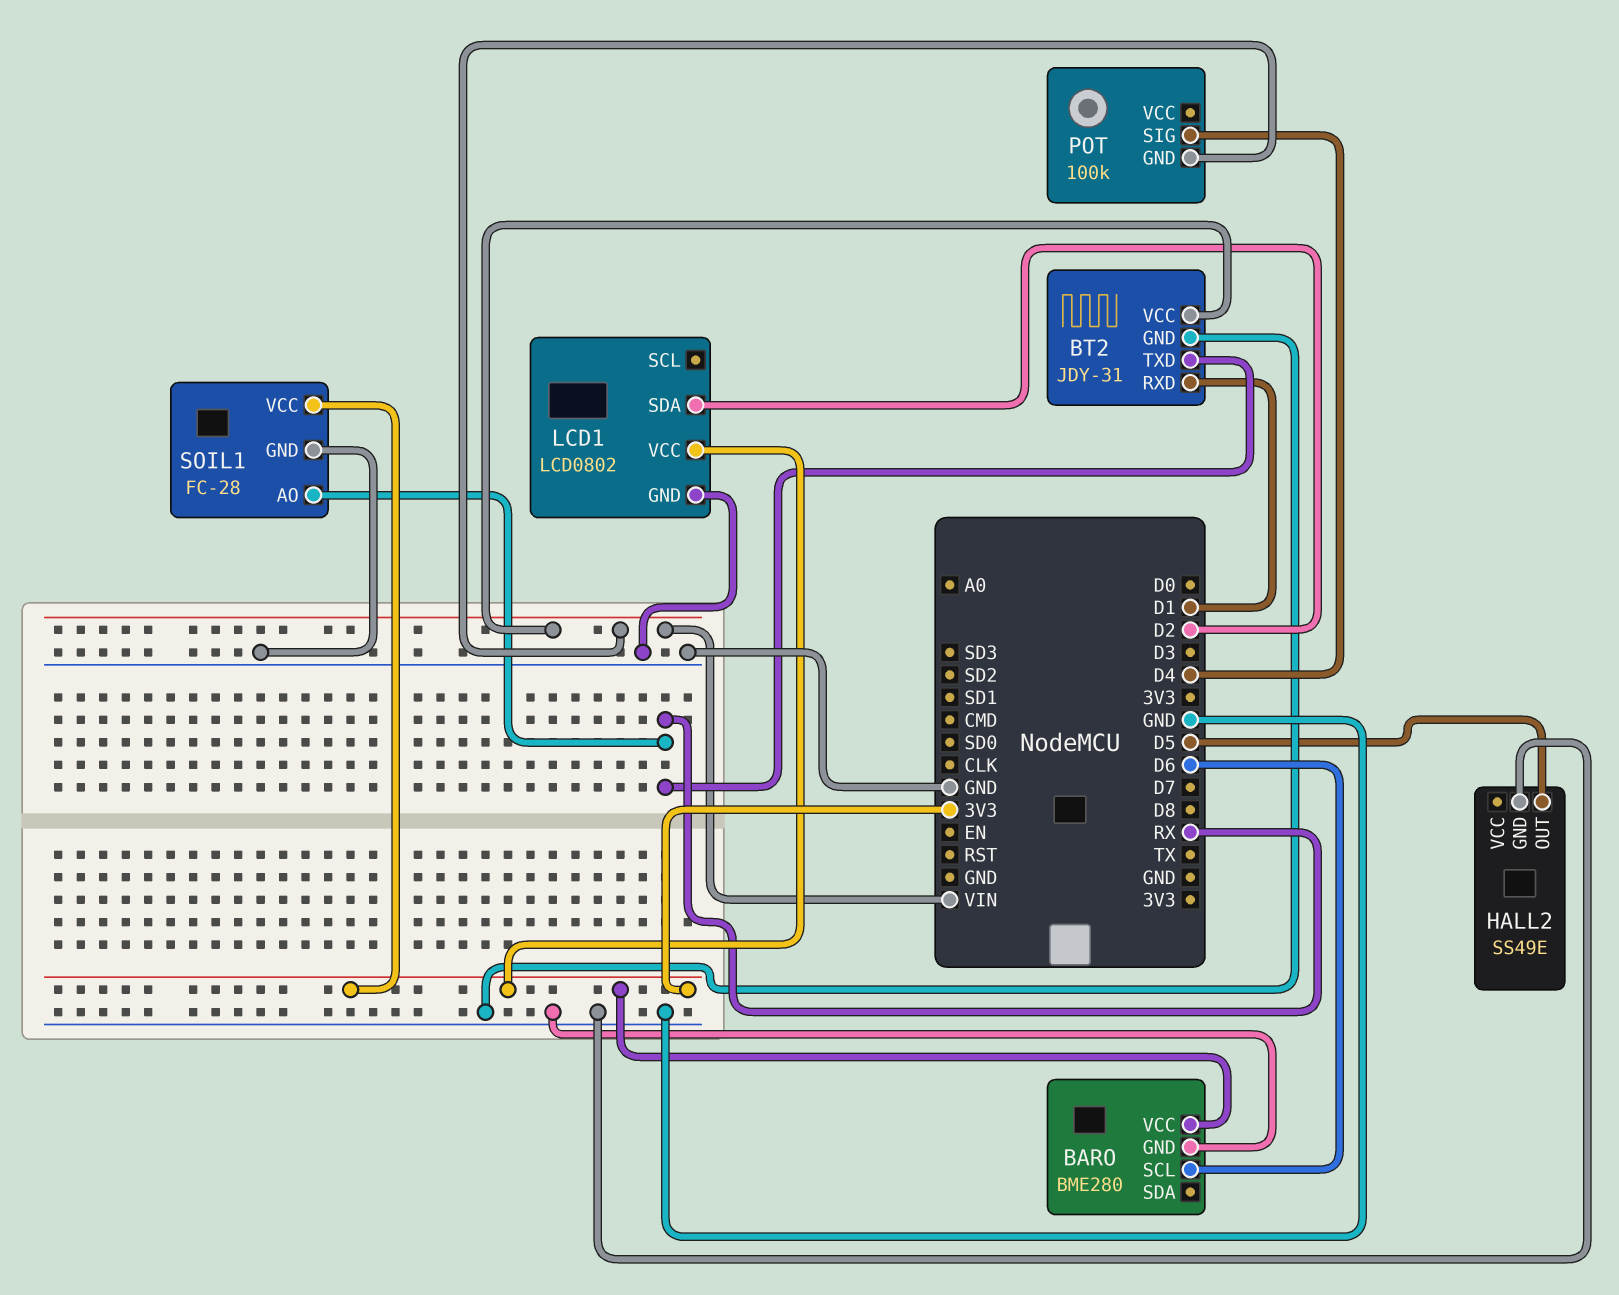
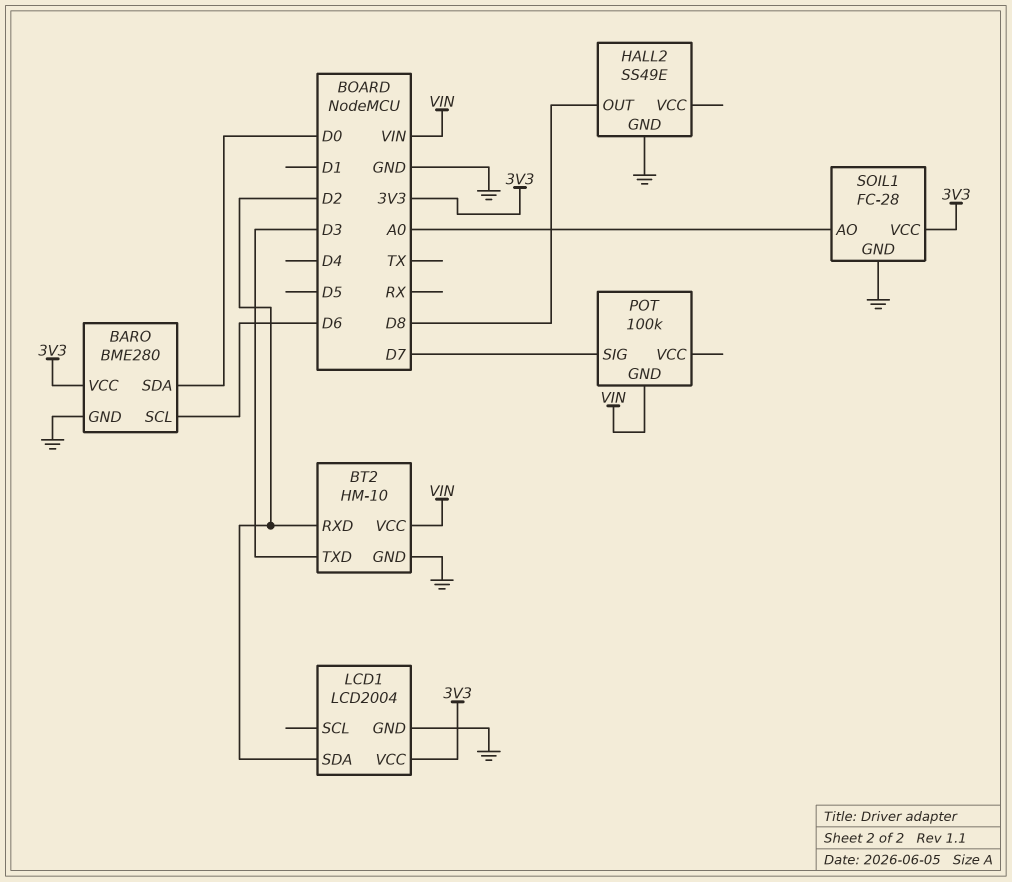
BARO pin SDA: none -> D0
BT2: JDY-31 -> HM-10
BT2 pin RXD: D1 -> D2
BT2 pin TXD: RX -> D3
HALL2 pin OUT: D5 -> D8
LCD1: LCD0802 -> LCD2004
POT pin SIG: D4 -> D7
SOIL1 pin AO: RX -> A0

